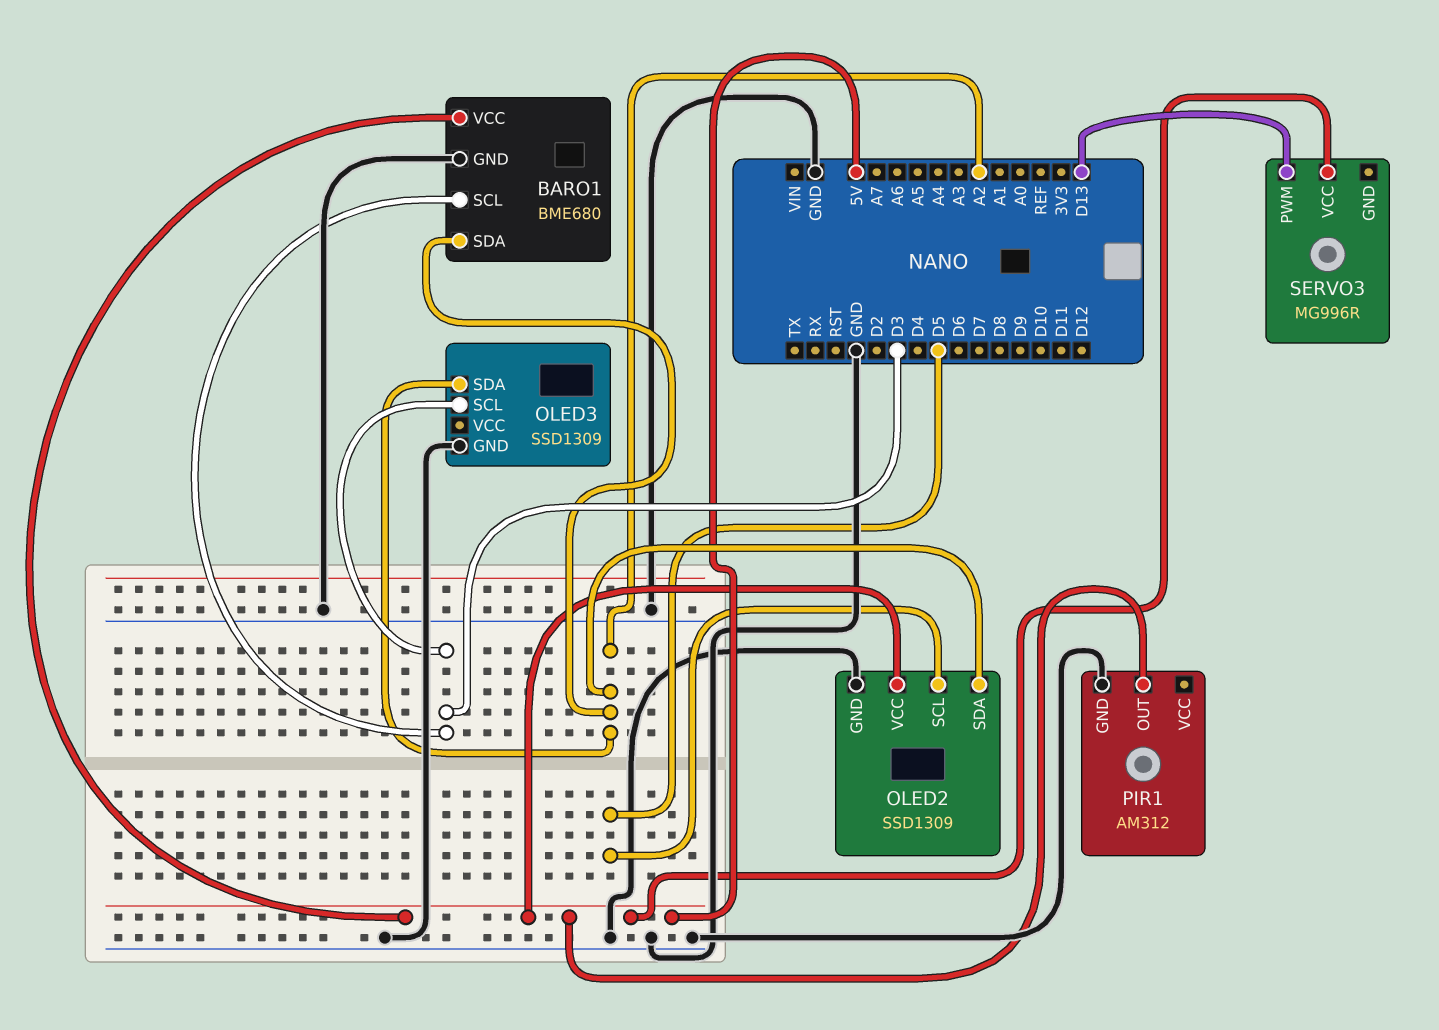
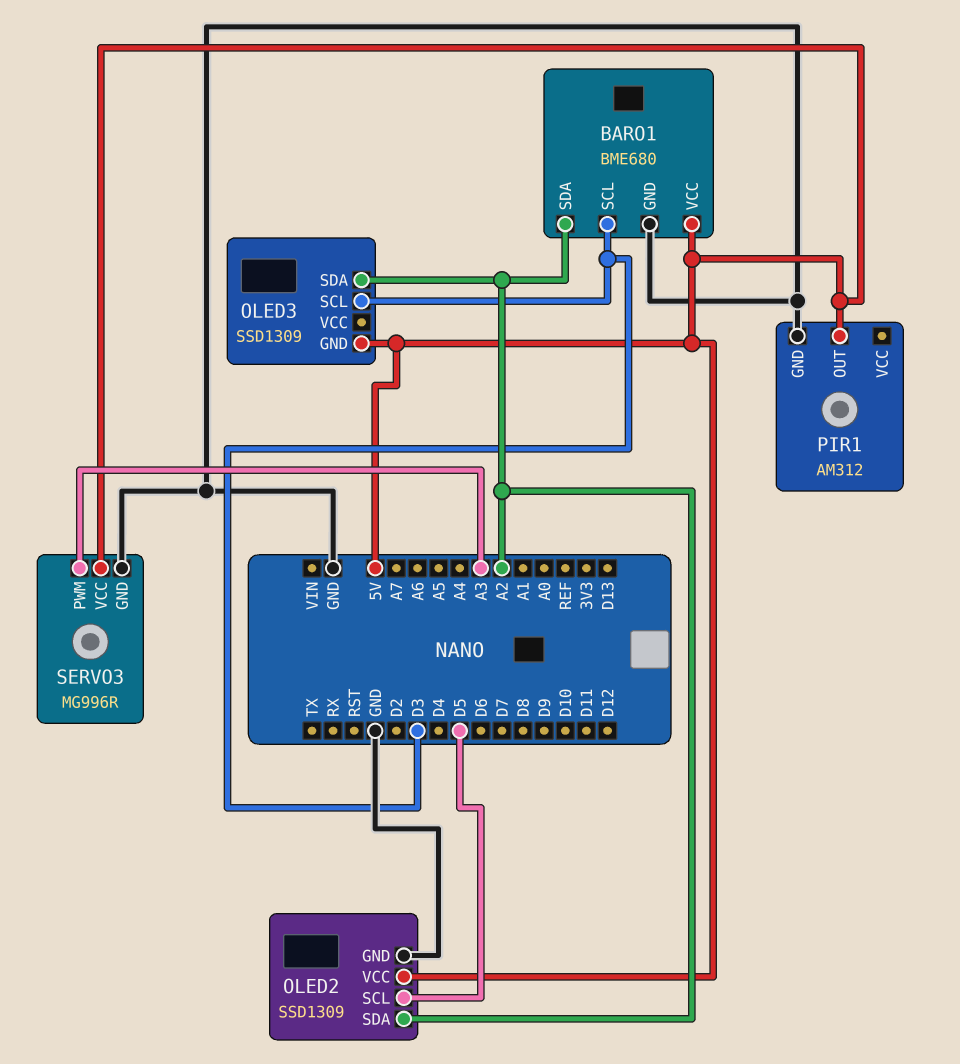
OLED3 pin GND: GND -> 5V
SERVO3 pin GND: none -> GND
SERVO3 pin PWM: D13 -> A3

